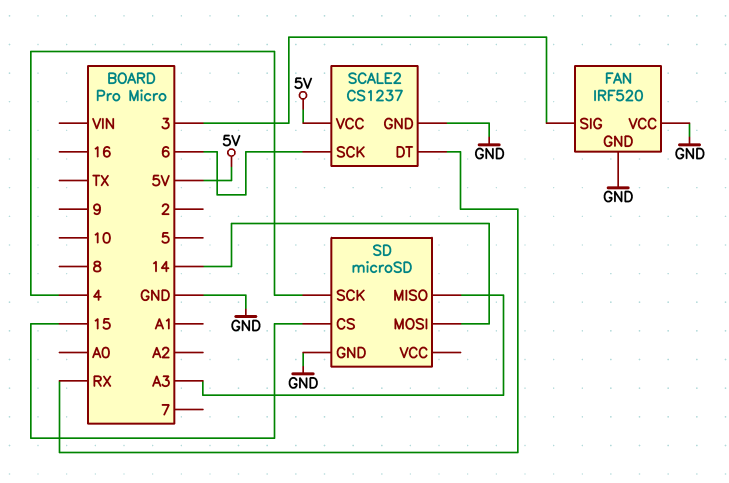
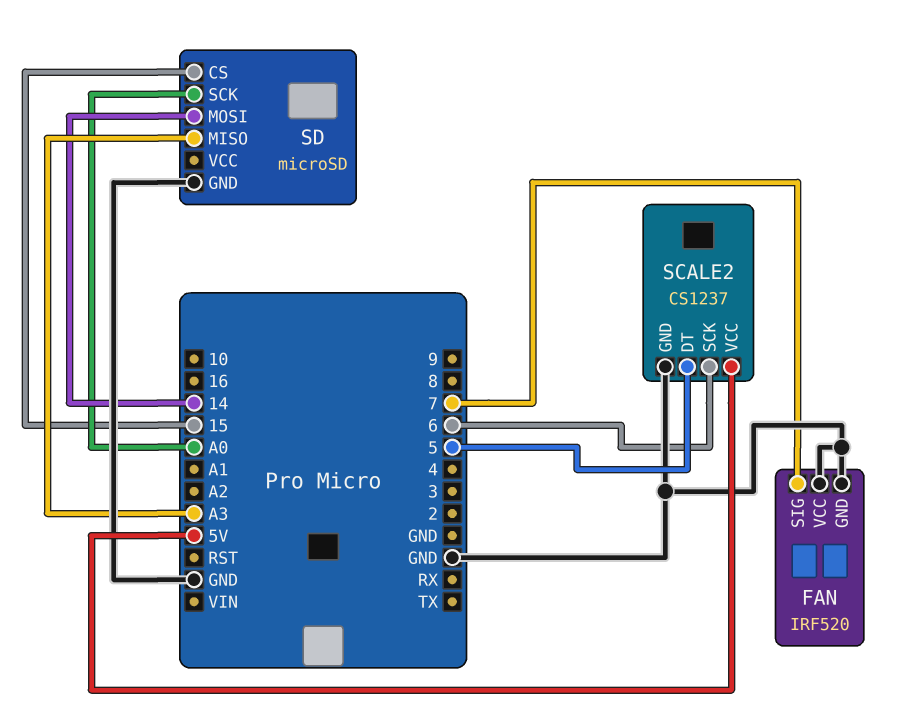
FAN pin SIG: 3 -> 7
SCALE2 pin DT: RX -> 5
SD pin SCK: 4 -> A0

